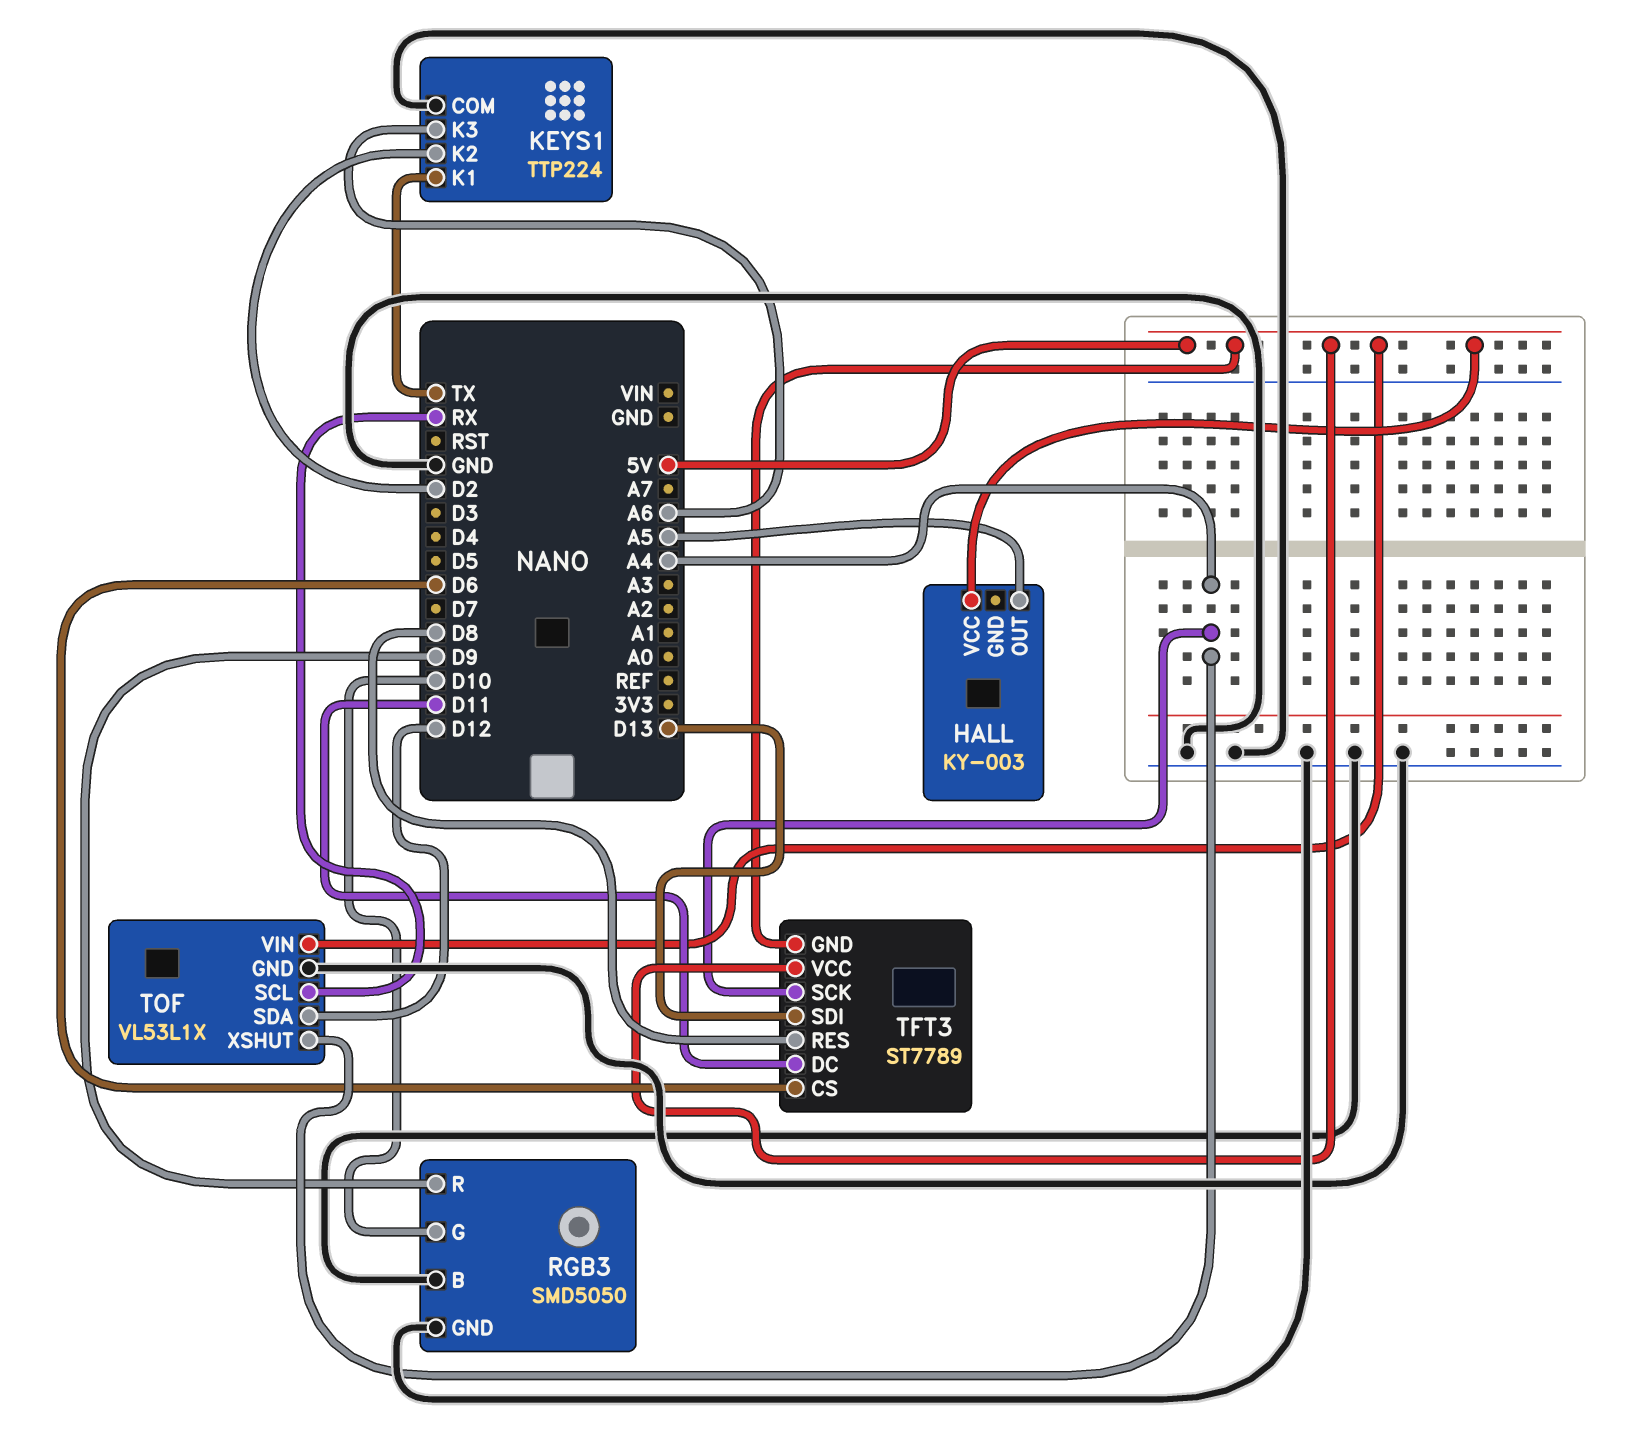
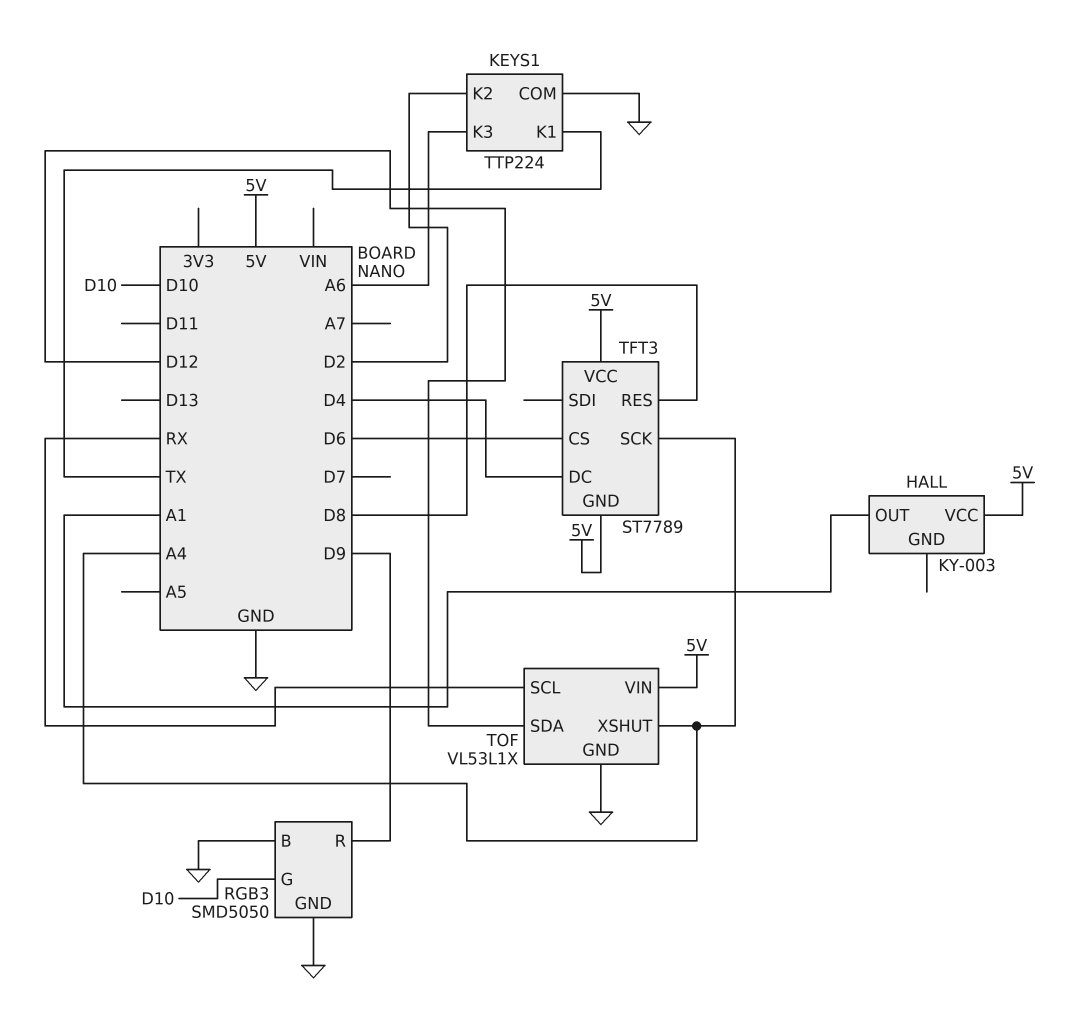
HALL pin OUT: A5 -> A1
TFT3 pin DC: D11 -> D4
TFT3 pin SDI: D13 -> none

